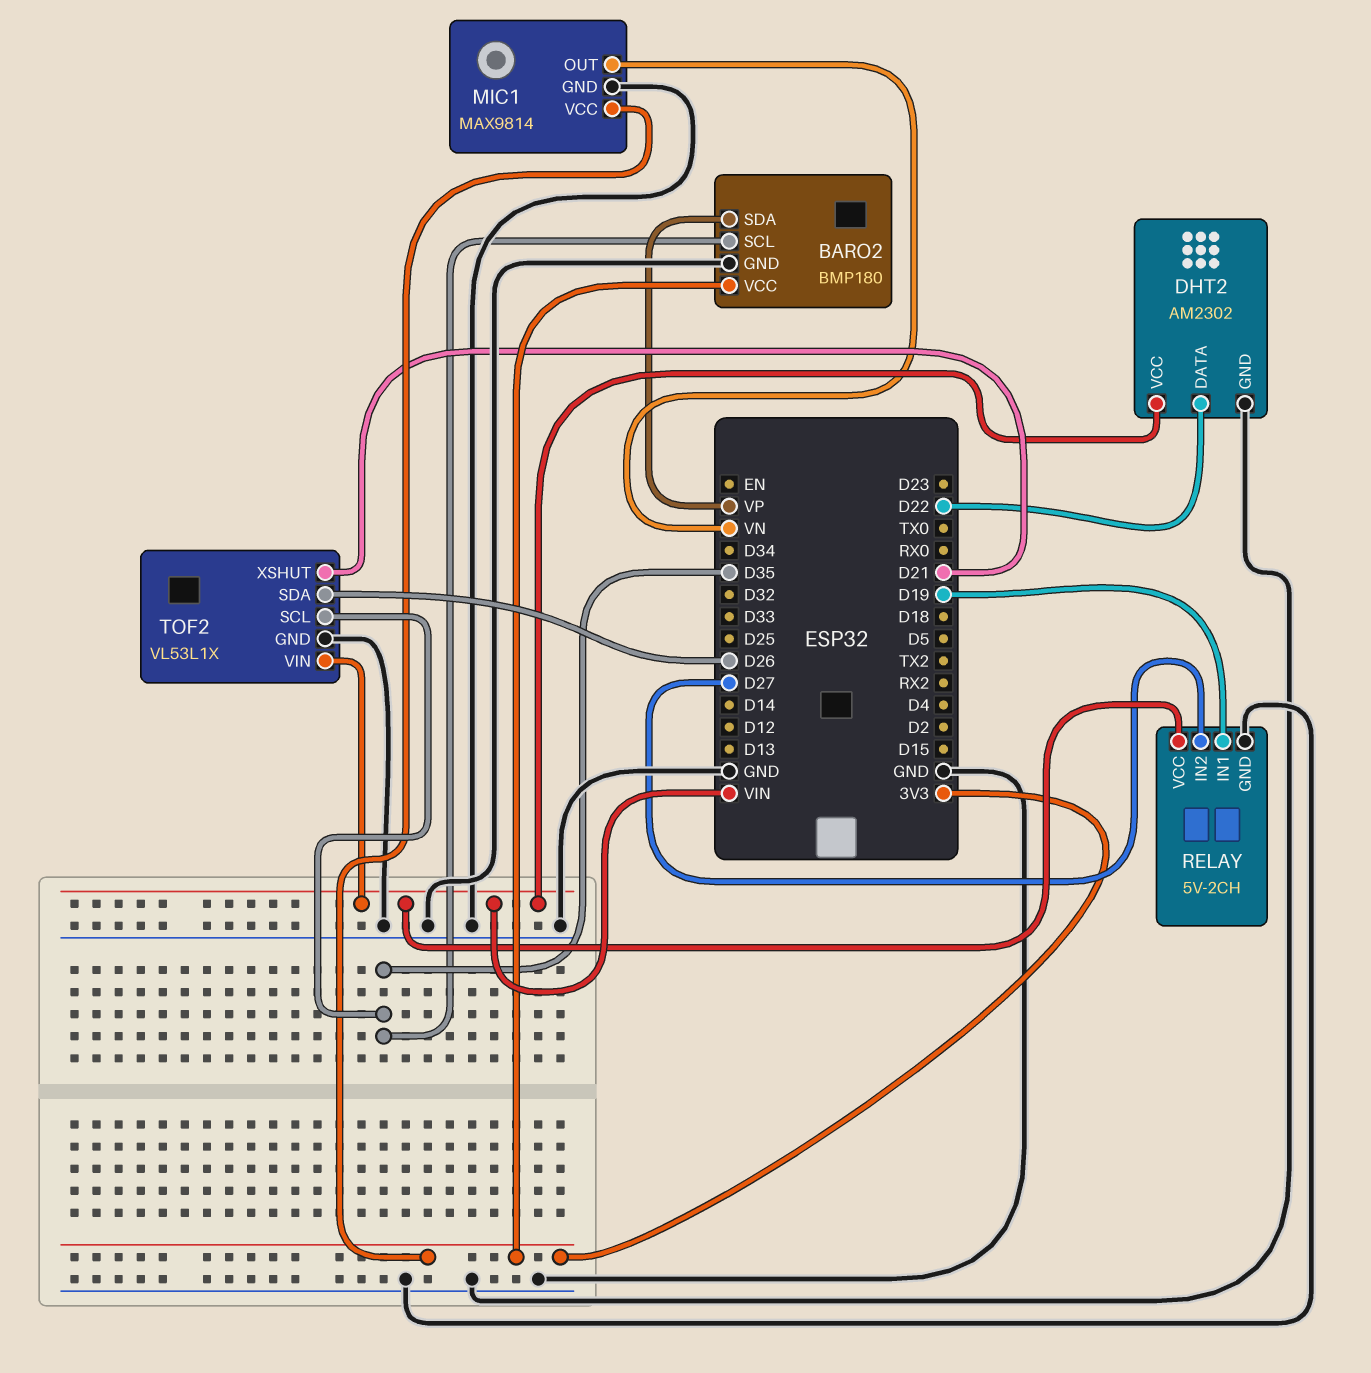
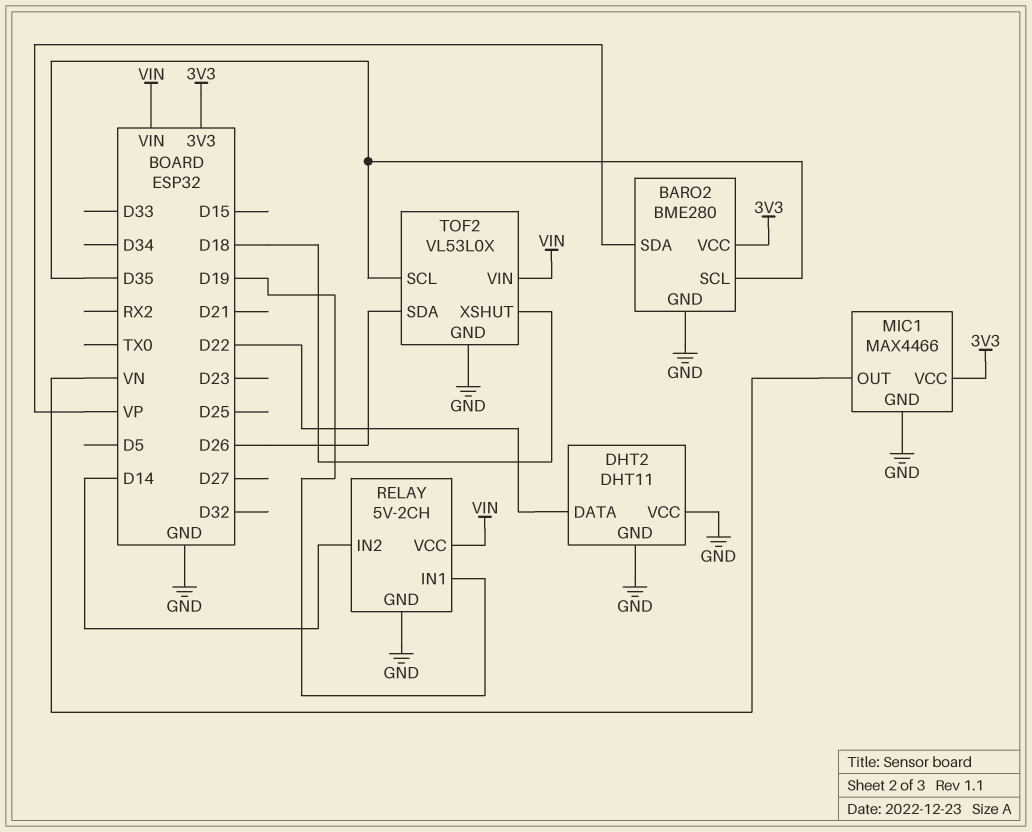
BARO2: BMP180 -> BME280
DHT2: AM2302 -> DHT11
DHT2 pin VCC: VIN -> GND
MIC1: MAX9814 -> MAX4466
RELAY pin IN2: D27 -> D14
TOF2: VL53L1X -> VL53L0X
TOF2 pin XSHUT: D21 -> D18

